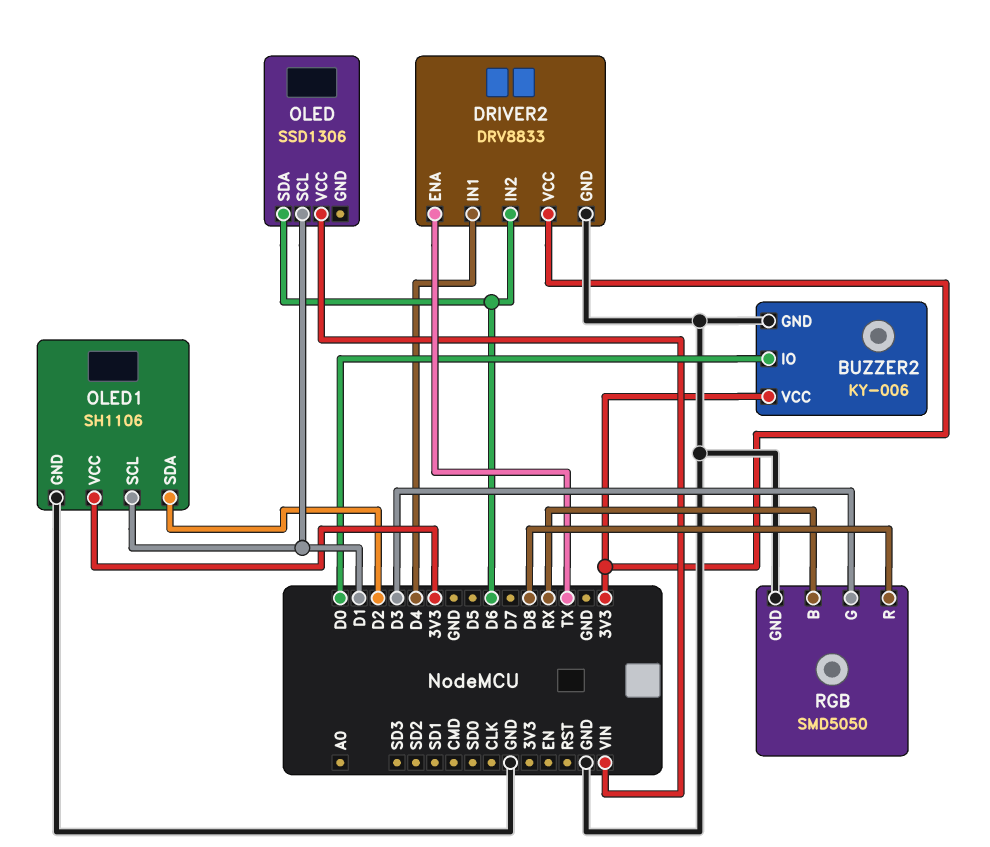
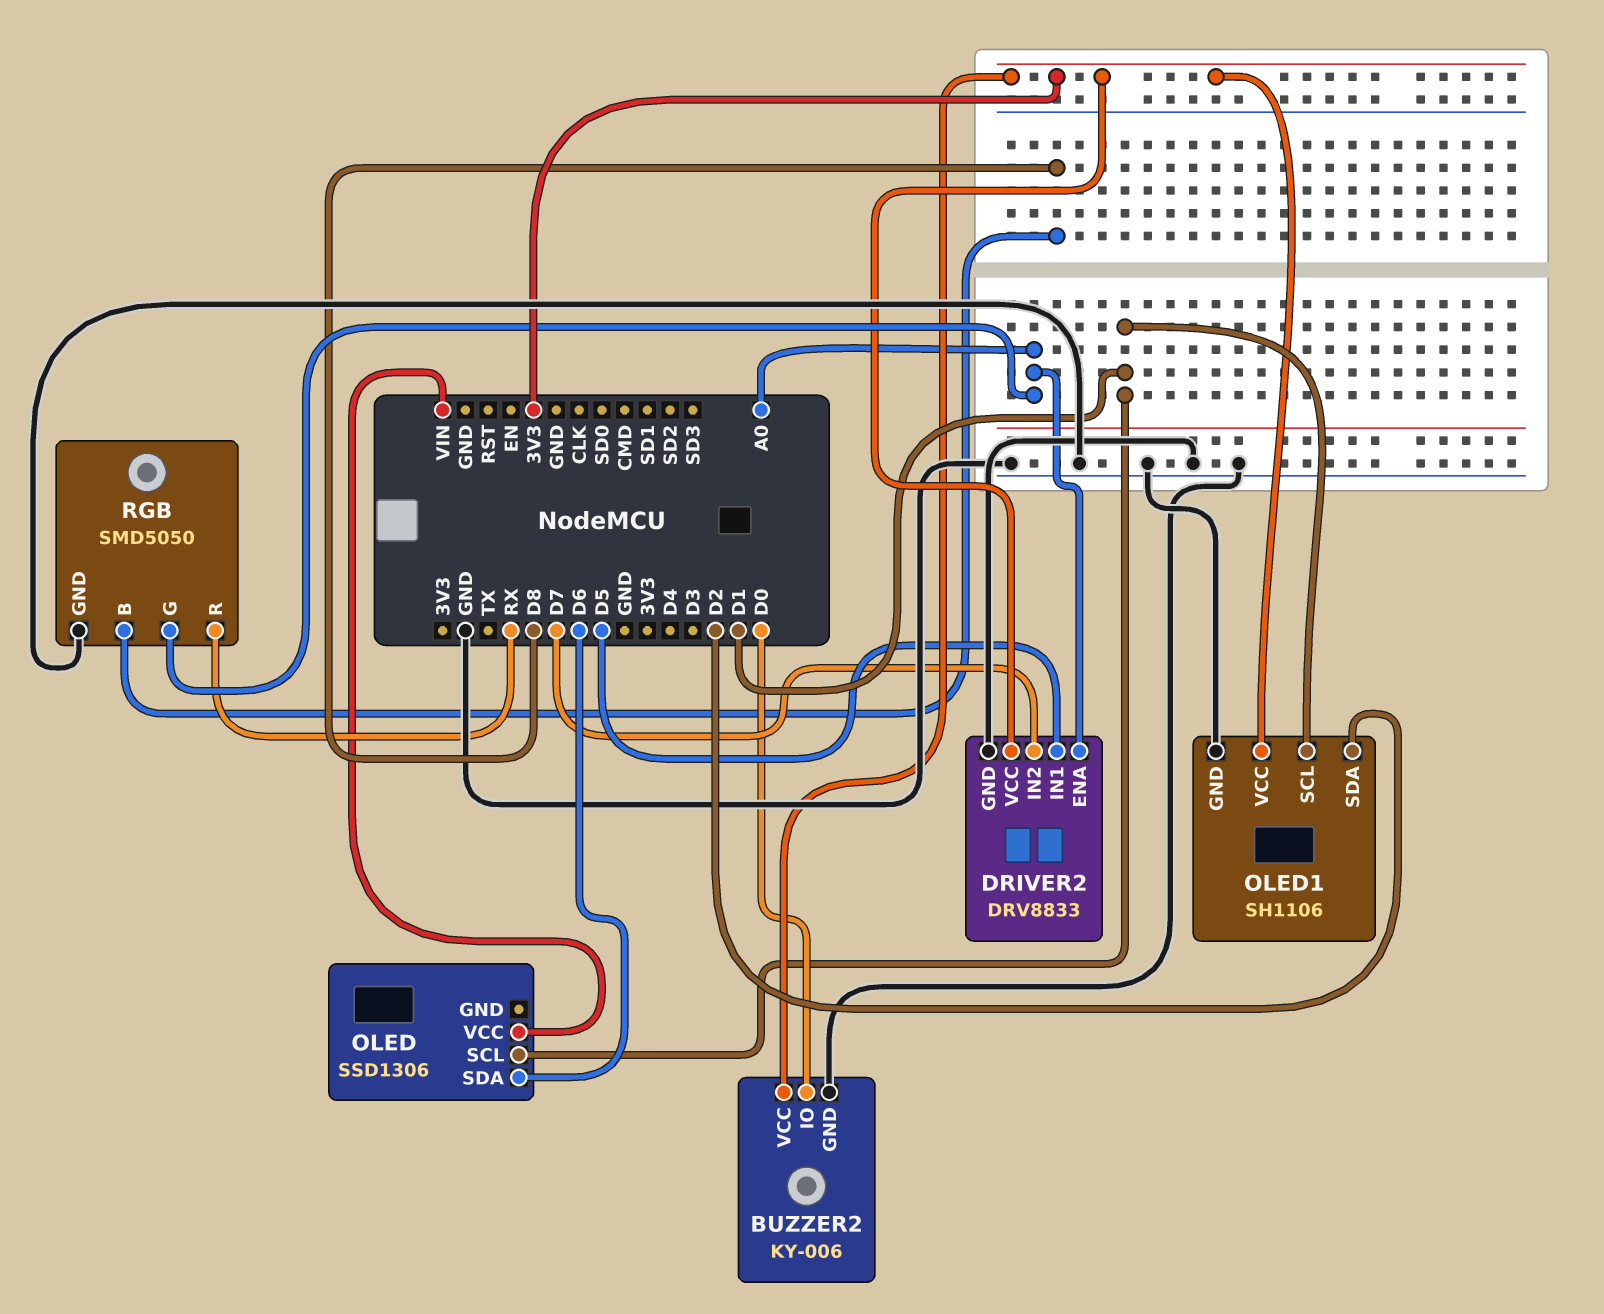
DRIVER2 pin ENA: TX -> A0
DRIVER2 pin IN1: D4 -> D5
DRIVER2 pin IN2: D6 -> D7
RGB pin B: RX -> D8
RGB pin G: D3 -> A0
RGB pin R: D8 -> RX

